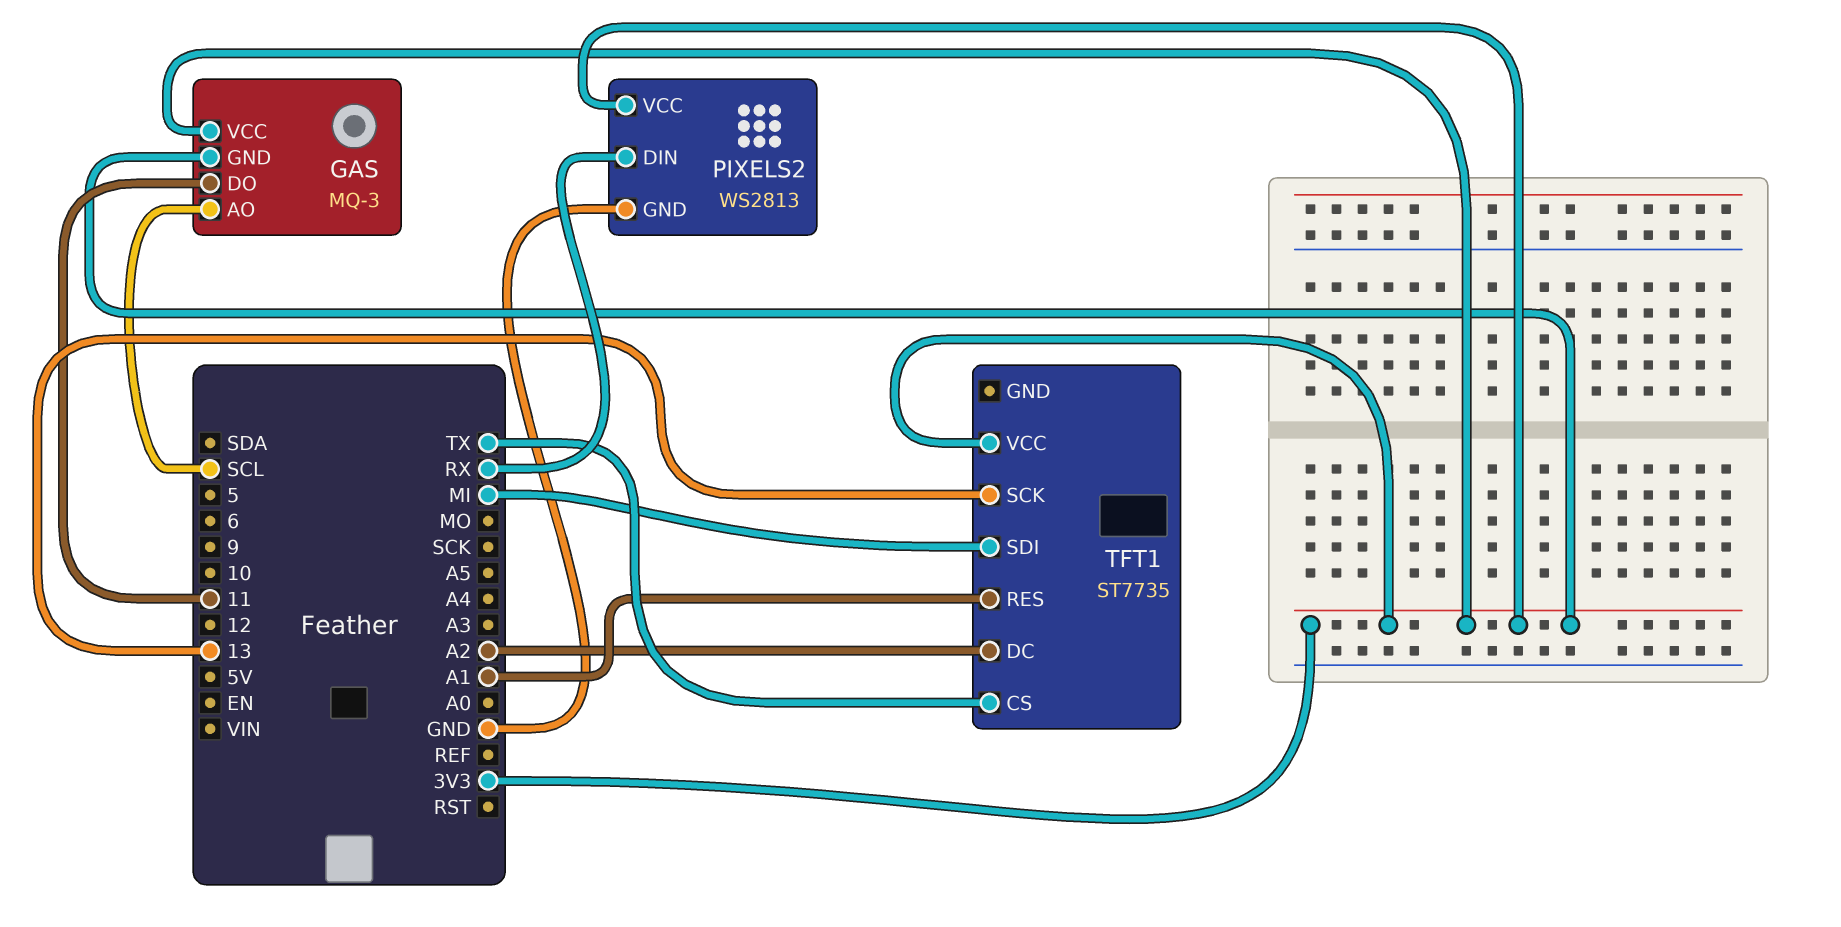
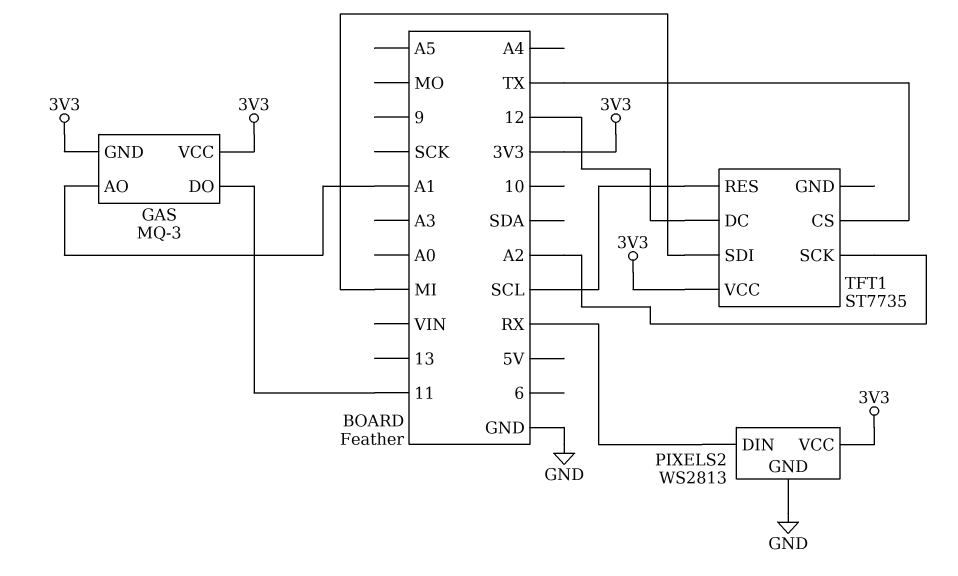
GAS pin AO: SCL -> A1
TFT1 pin DC: A2 -> 12
TFT1 pin RES: A1 -> SCL
TFT1 pin SCK: 13 -> A2

